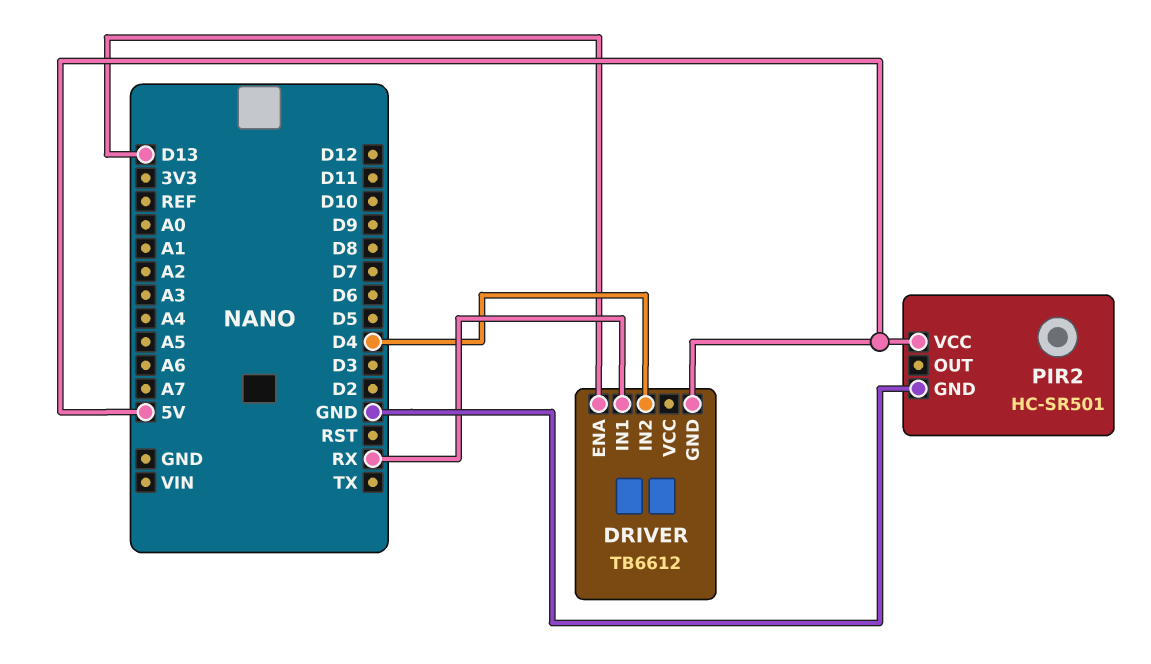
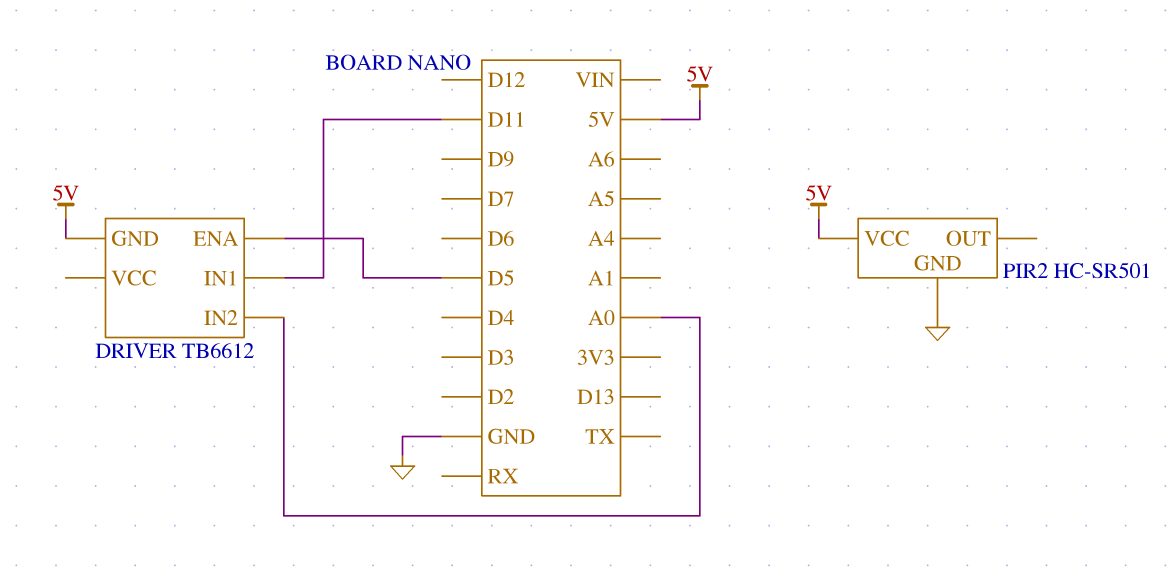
DRIVER pin ENA: D13 -> D5
DRIVER pin IN1: RX -> D11
DRIVER pin IN2: D4 -> A0

